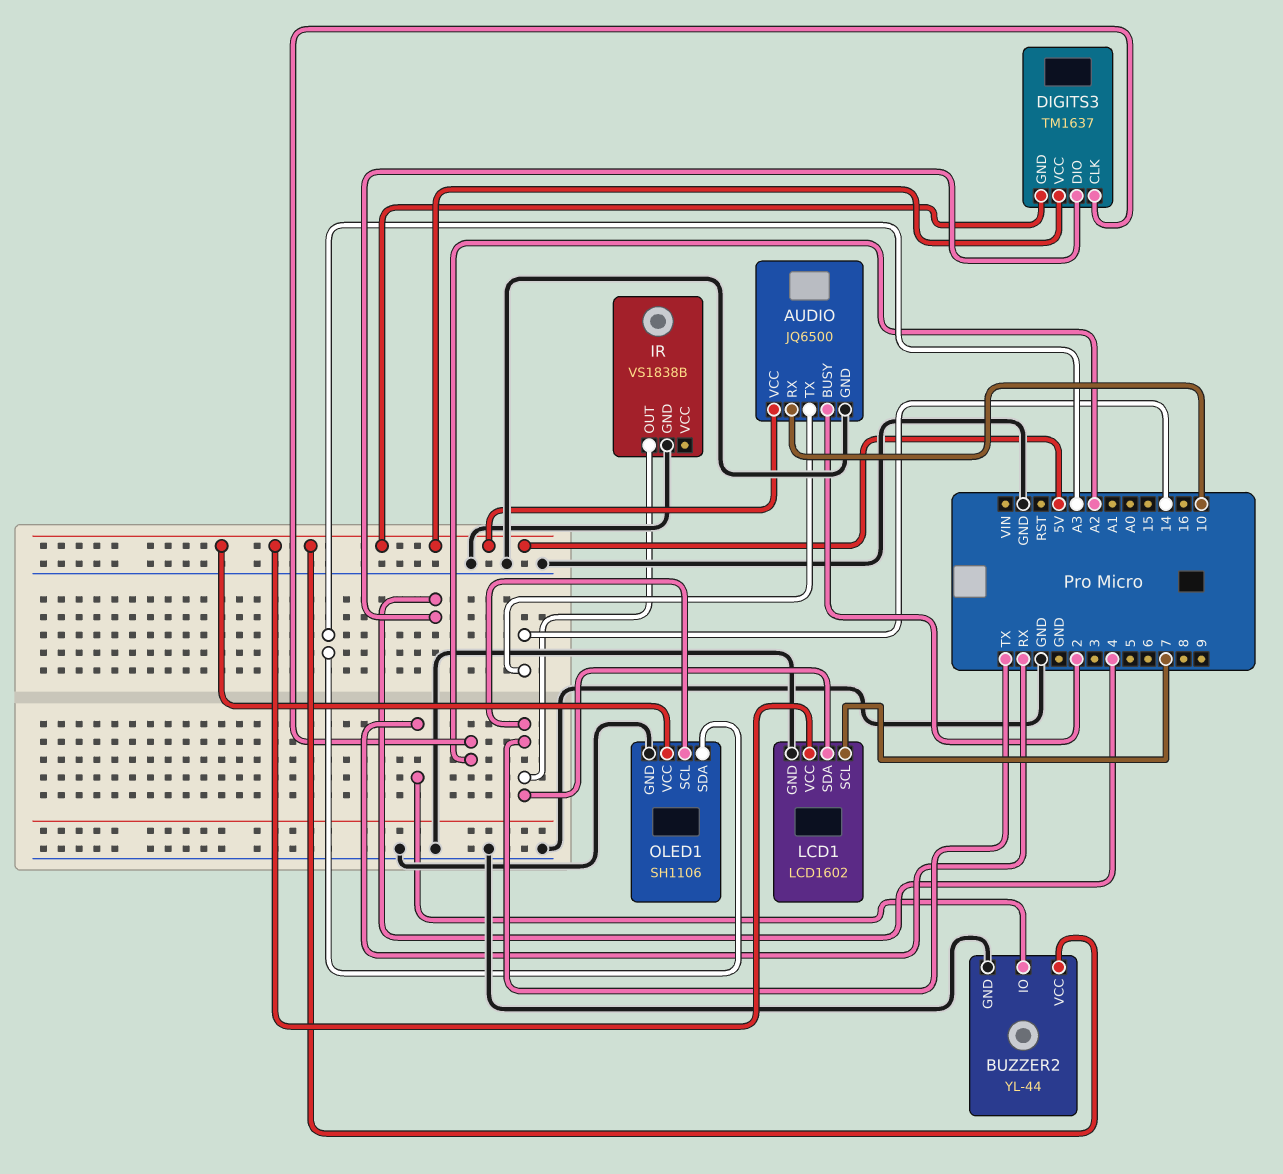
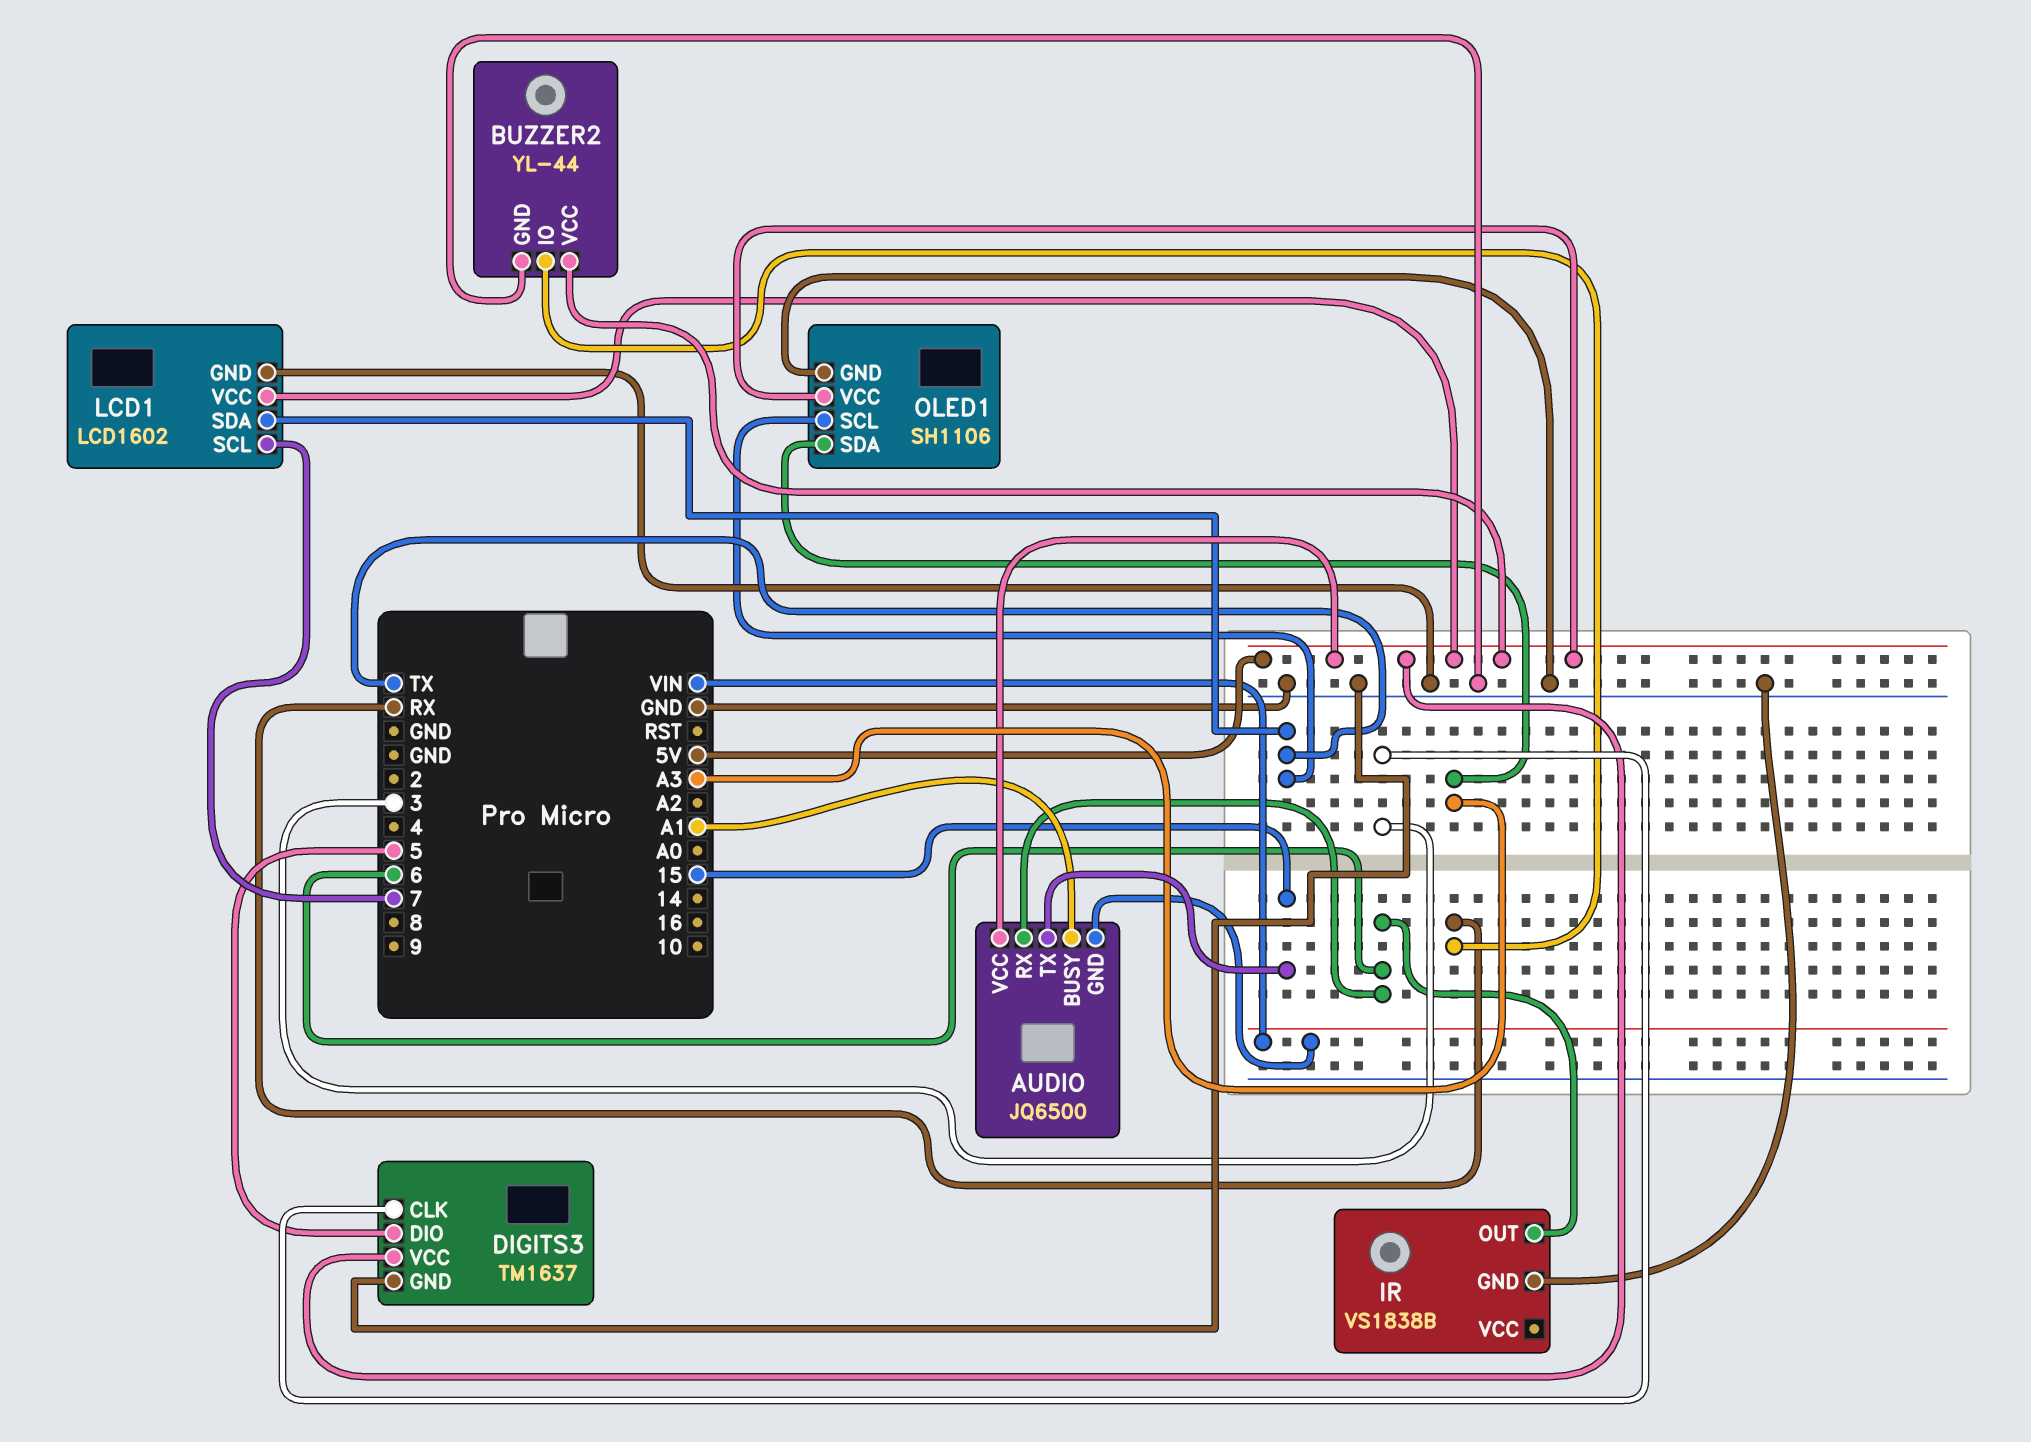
AUDIO pin BUSY: 2 -> A1
AUDIO pin GND: GND -> VIN
AUDIO pin RX: 10 -> 6
AUDIO pin TX: 14 -> 15
DIGITS3 pin CLK: A2 -> 3
DIGITS3 pin DIO: 4 -> 5
DIGITS3 pin GND: 5V -> GND
IR pin OUT: TX -> 6

